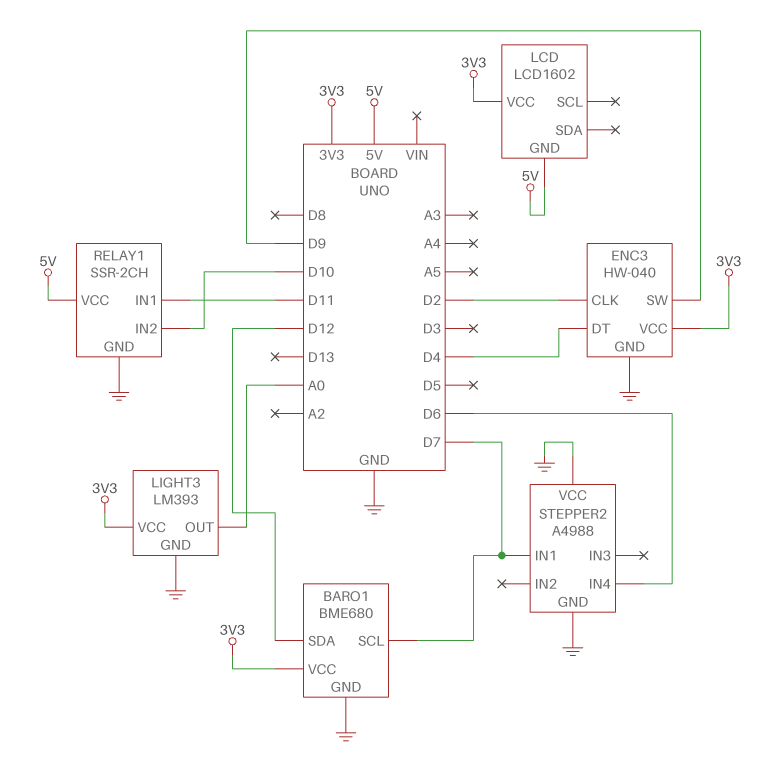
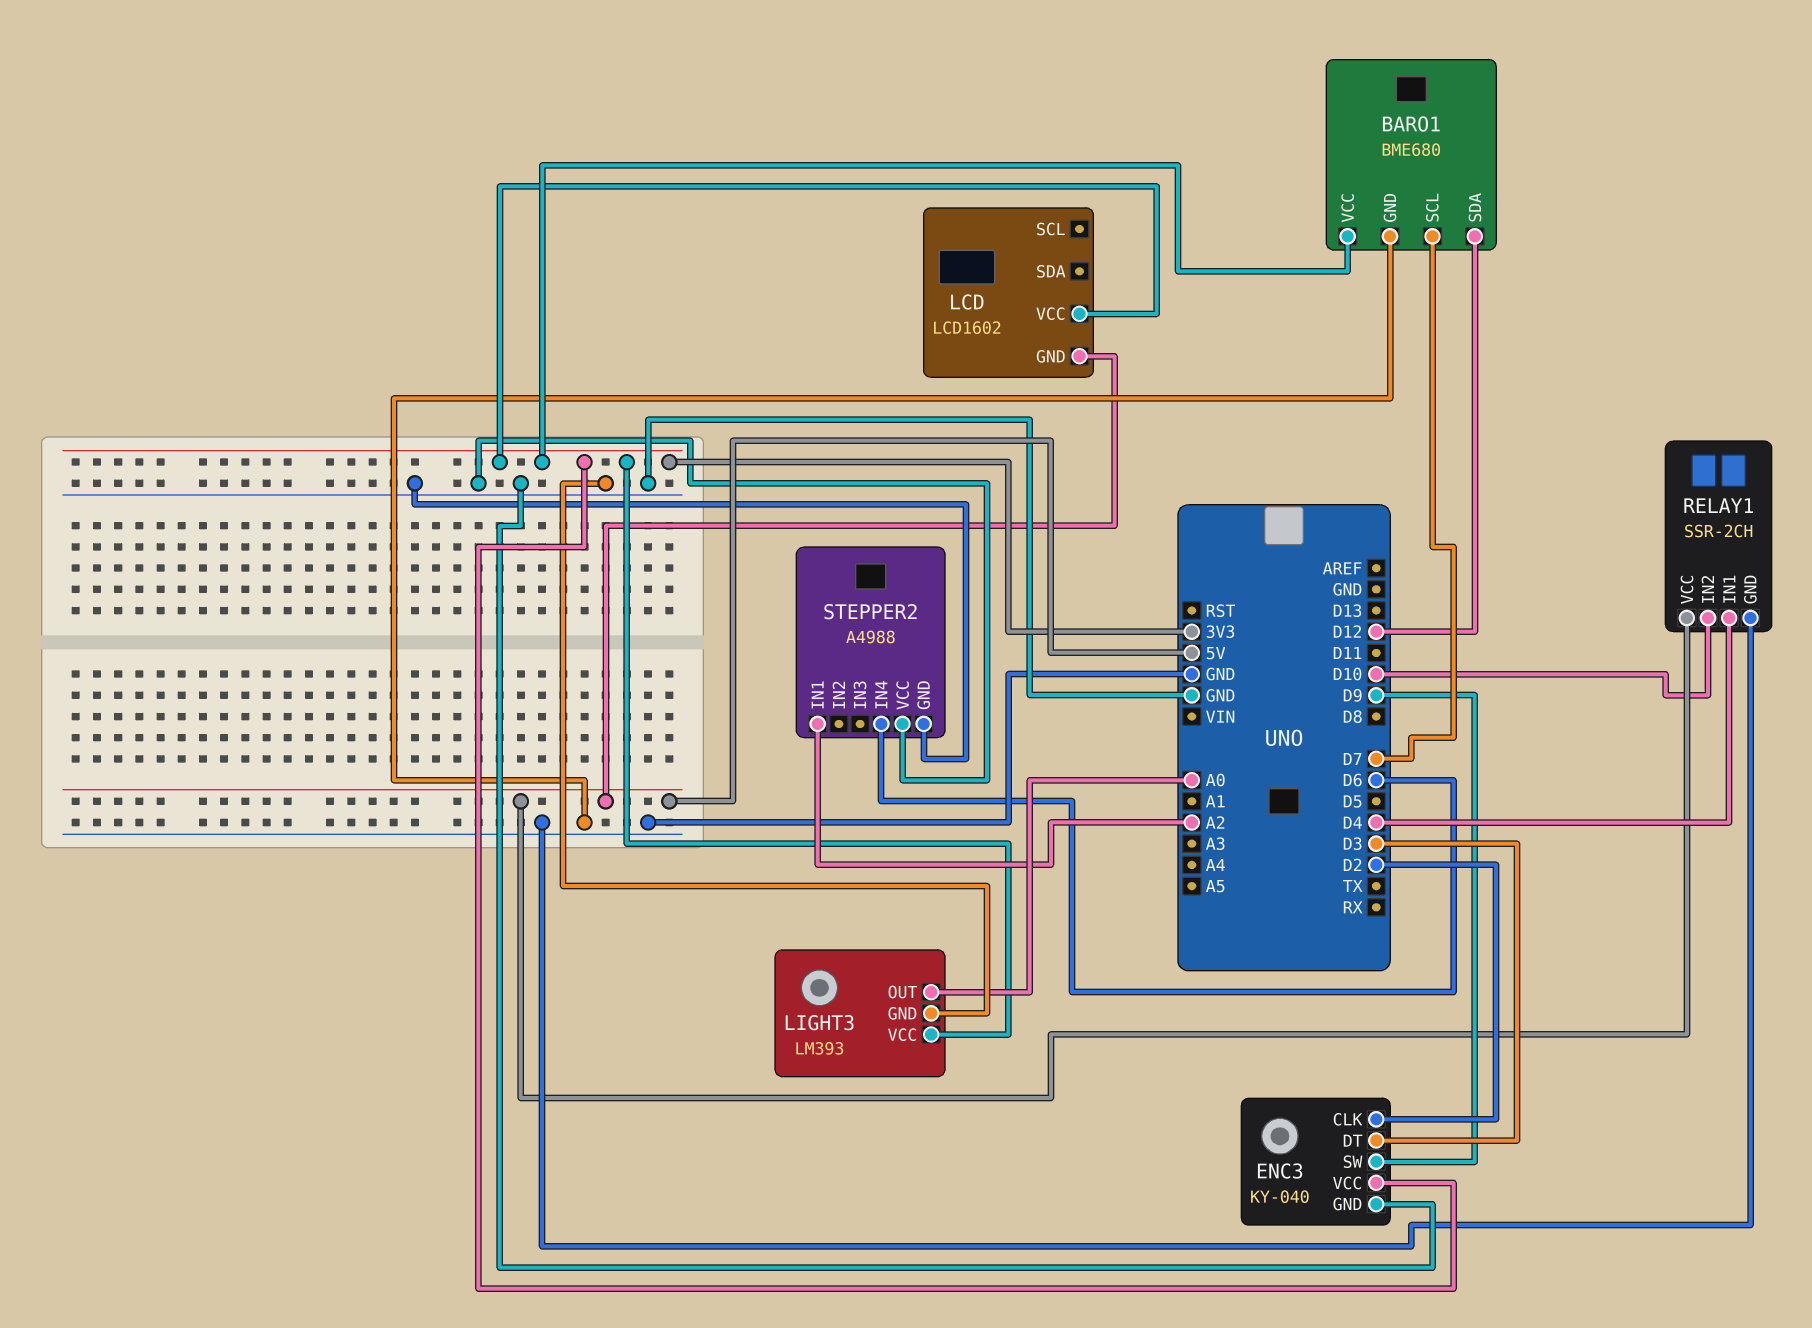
ENC3: HW-040 -> KY-040
ENC3 pin DT: D4 -> D3
RELAY1 pin IN1: D11 -> D4
STEPPER2 pin IN1: D7 -> A2

